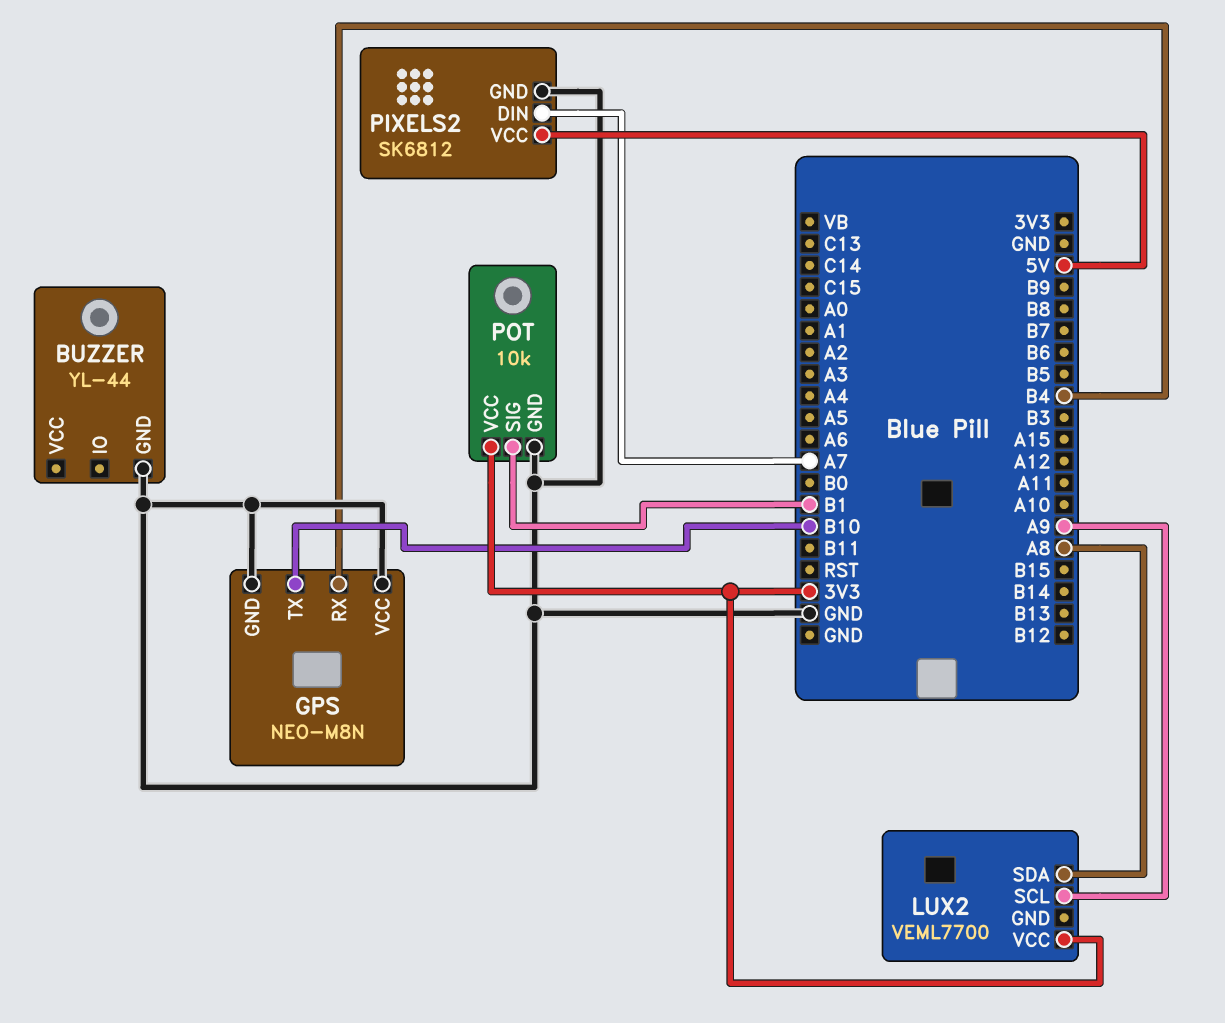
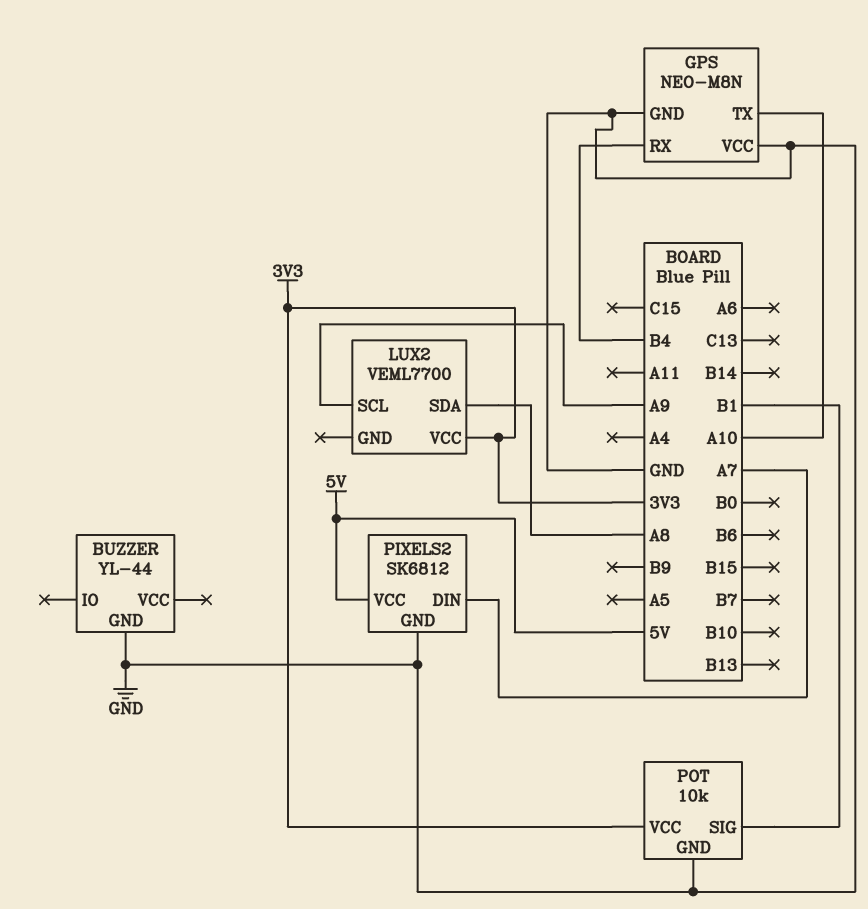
GPS pin TX: B10 -> A10

